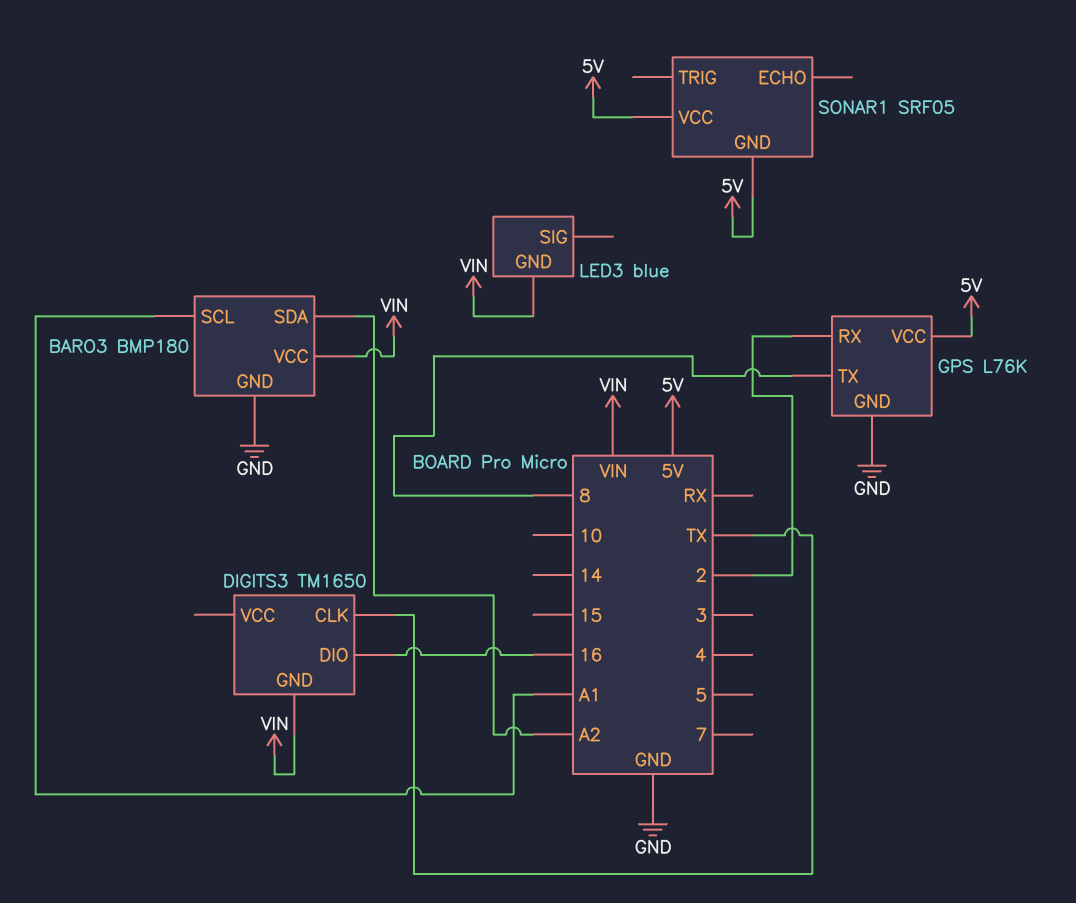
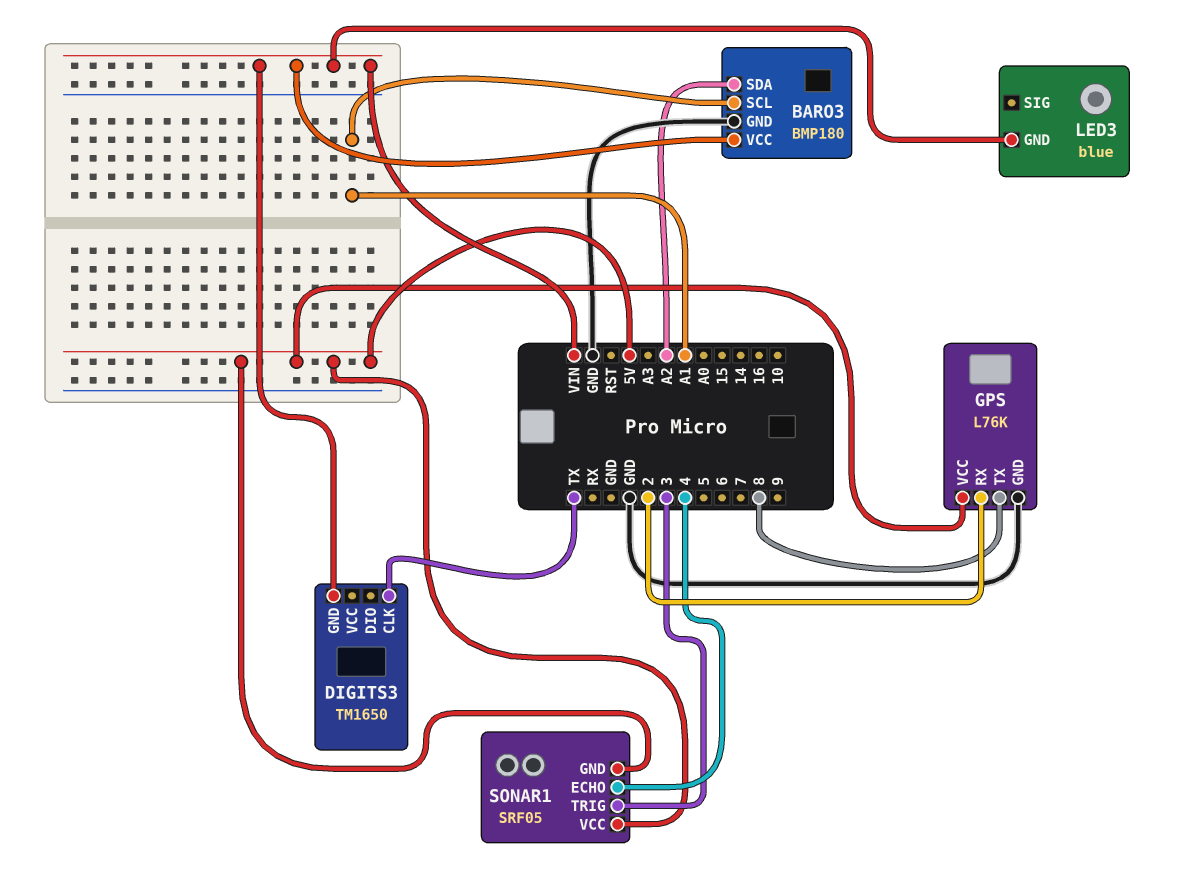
DIGITS3 pin DIO: 16 -> none
SONAR1 pin ECHO: none -> 4
SONAR1 pin TRIG: none -> 3

